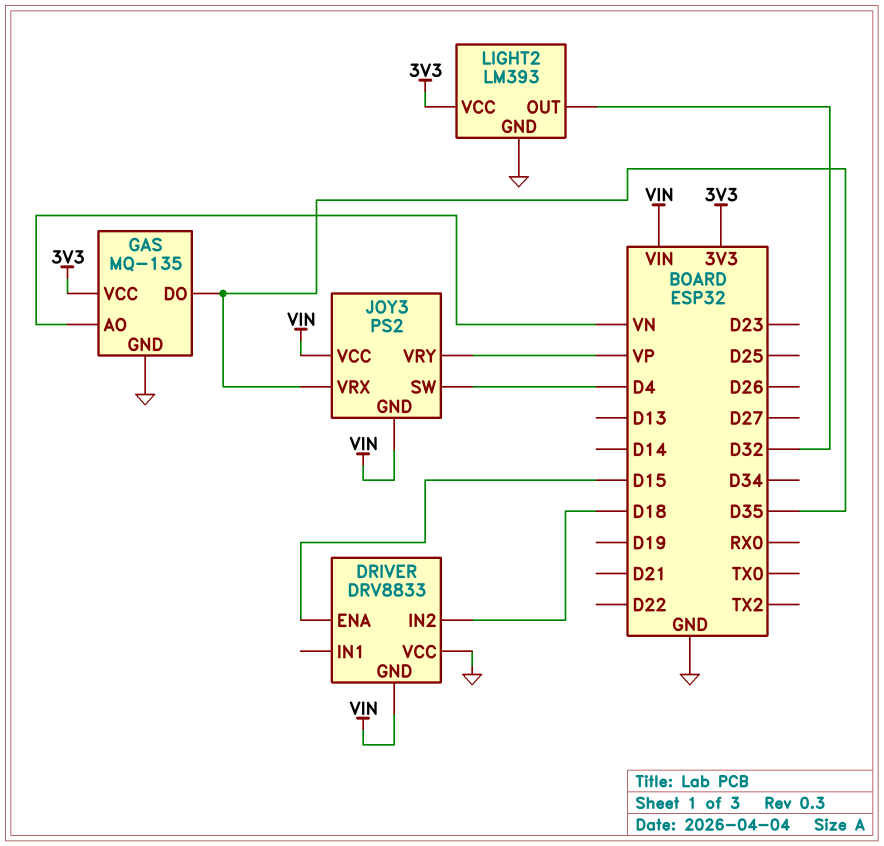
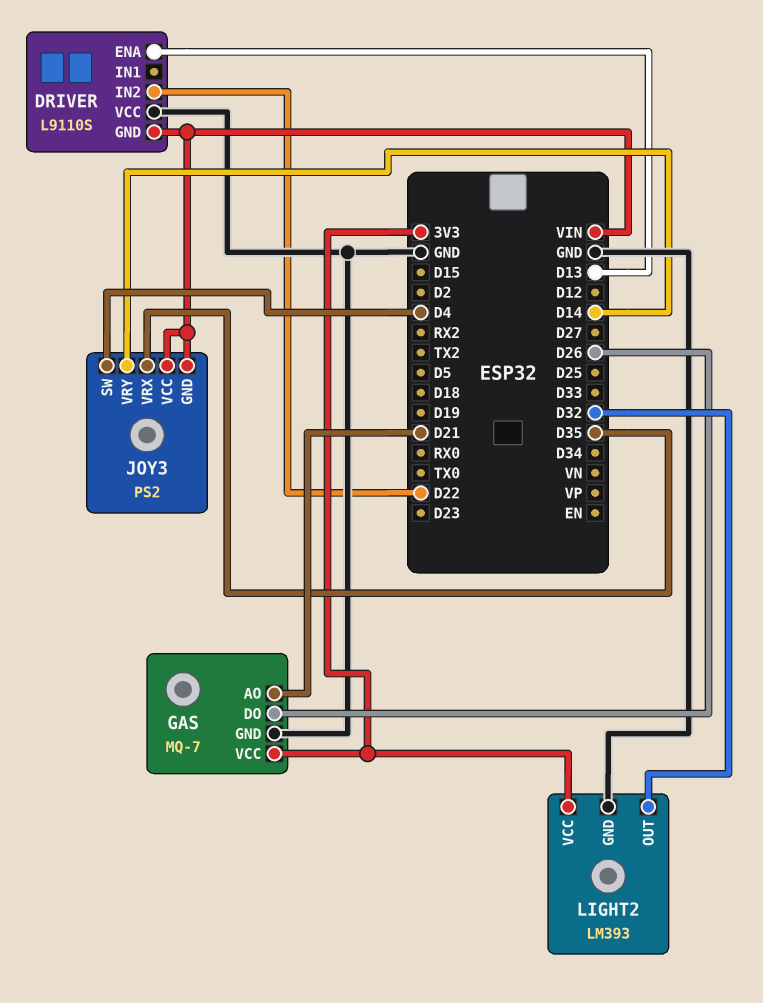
DRIVER: DRV8833 -> L9110S
DRIVER pin ENA: D15 -> D13
DRIVER pin IN2: D18 -> D22
GAS: MQ-135 -> MQ-7
GAS pin AO: VN -> D21
GAS pin DO: D35 -> D26
JOY3 pin VRY: VP -> D14

